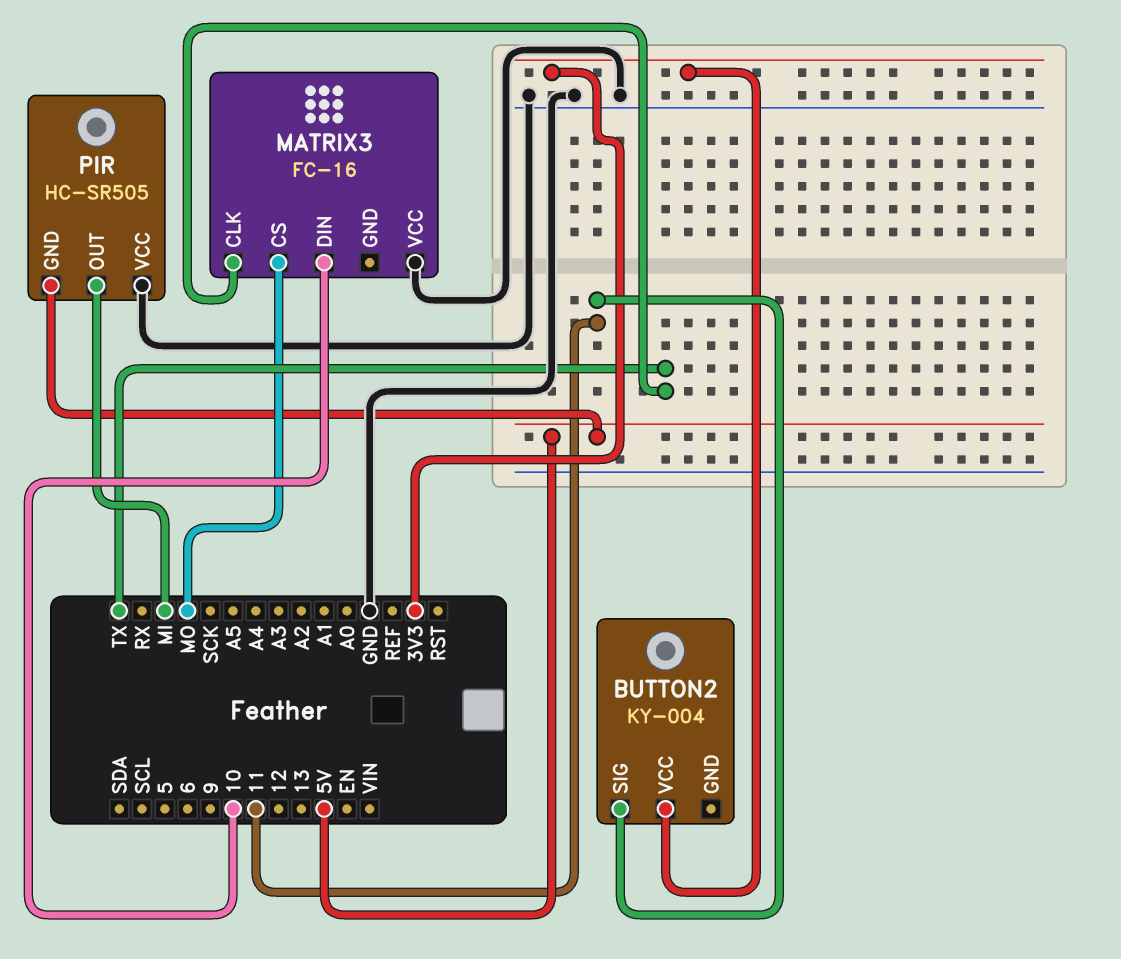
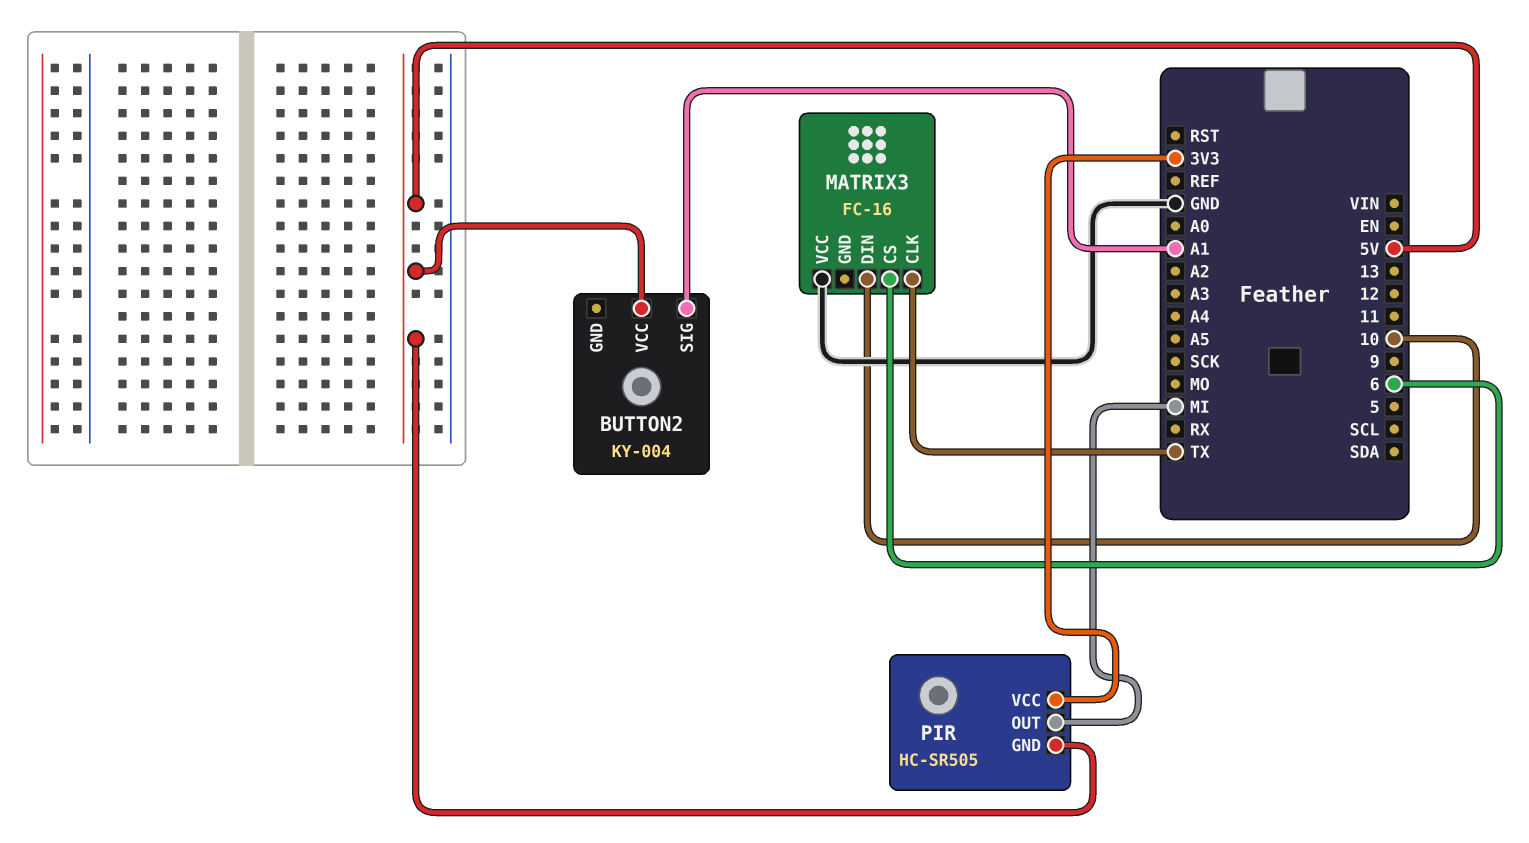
BUTTON2 pin SIG: 11 -> A1
BUTTON2 pin VCC: 3V3 -> 5V
MATRIX3 pin CS: MO -> 6
PIR pin VCC: GND -> 3V3

